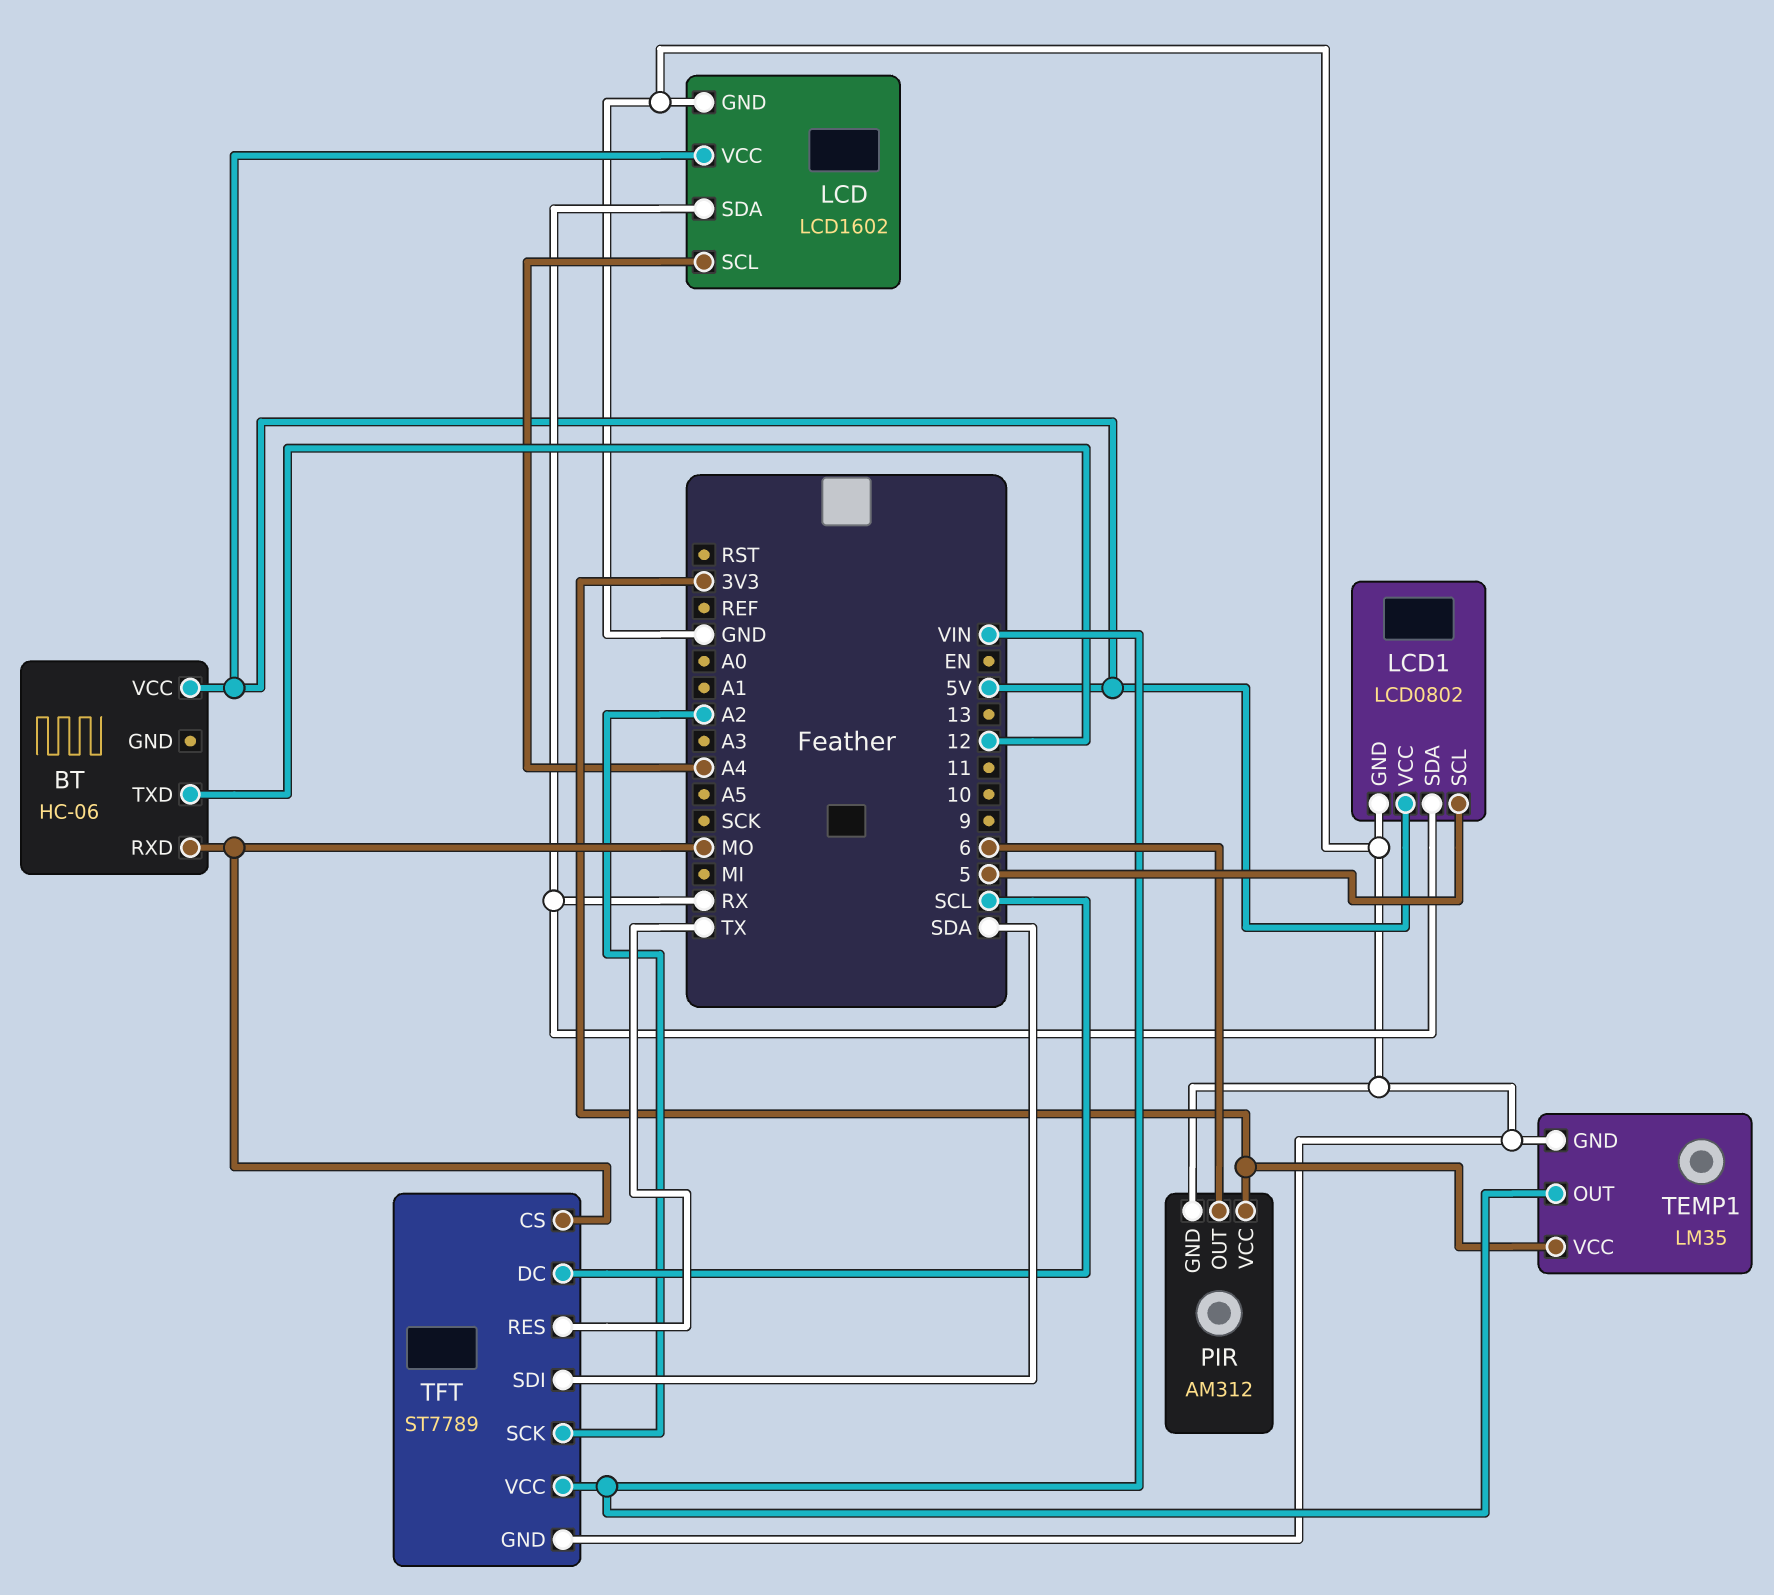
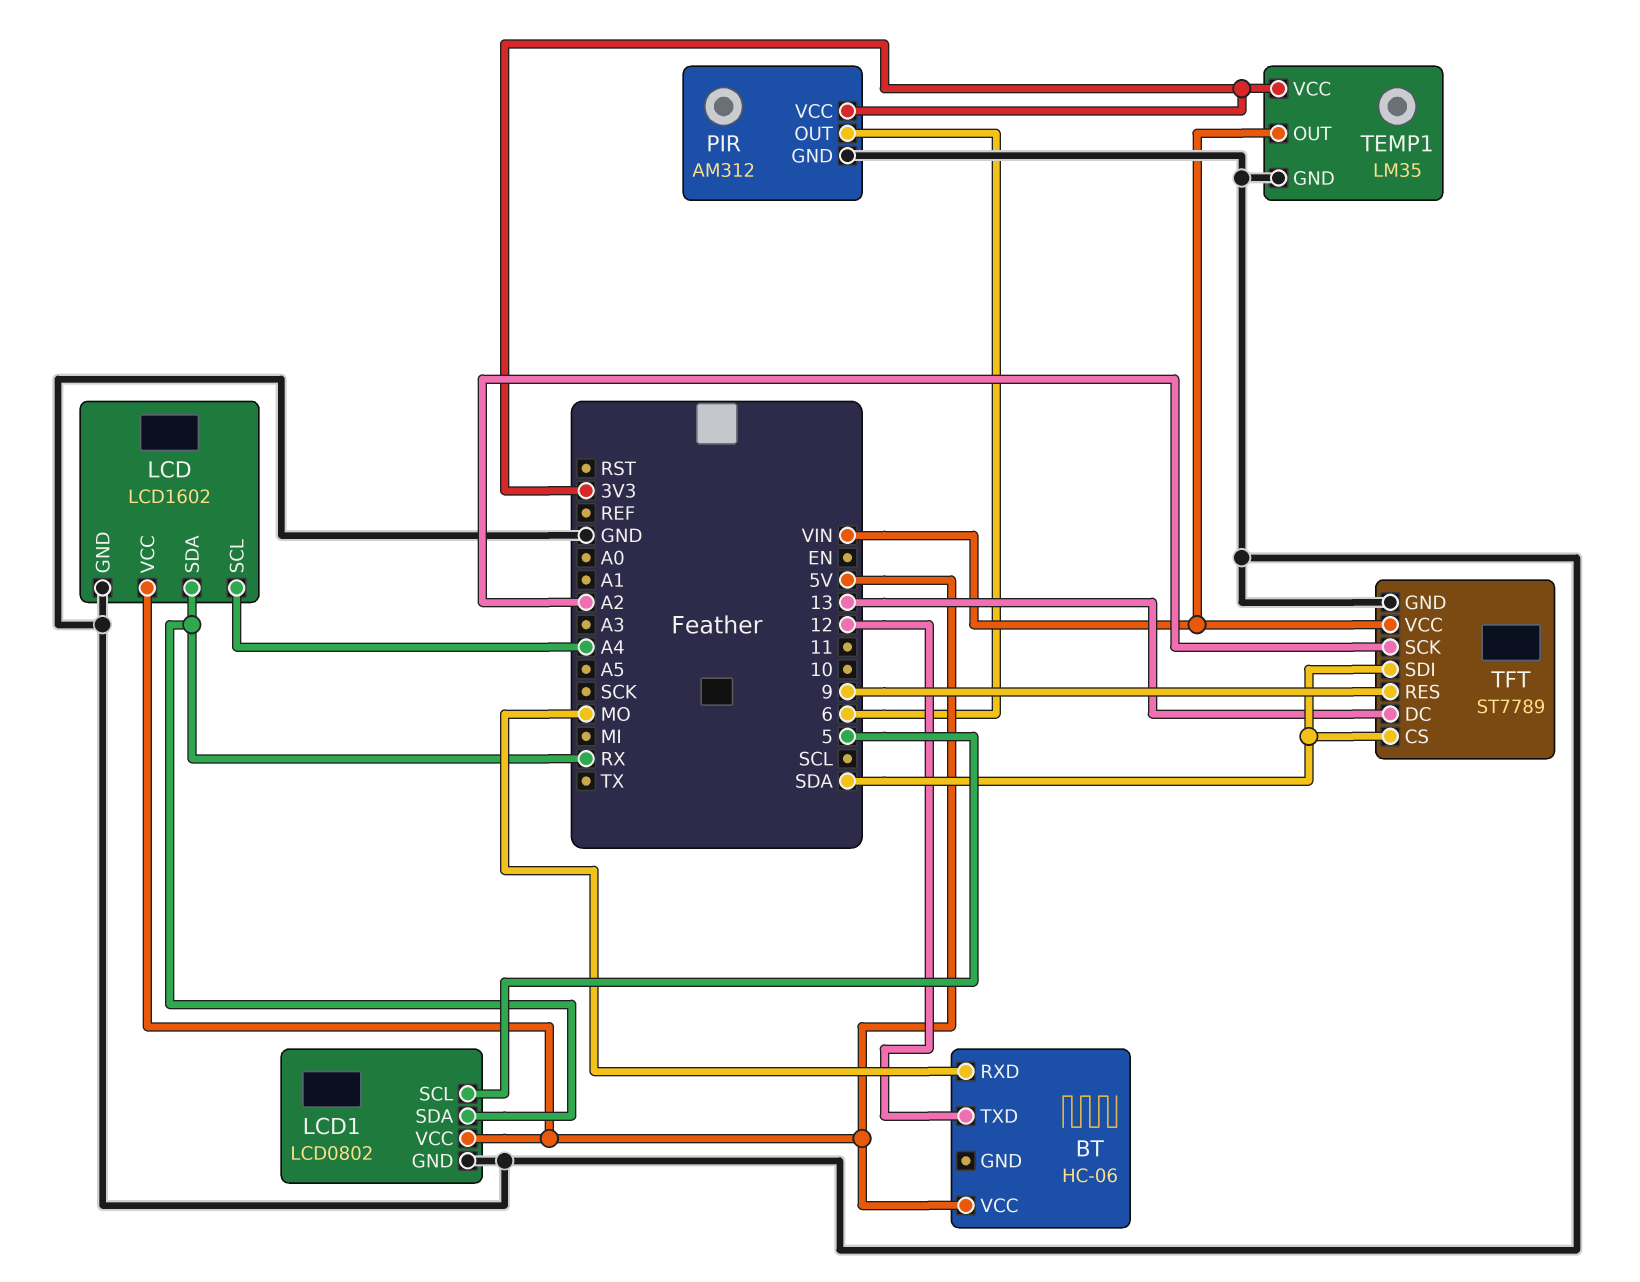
TFT pin CS: MO -> SDA
TFT pin DC: SCL -> 13
TFT pin RES: TX -> 9

